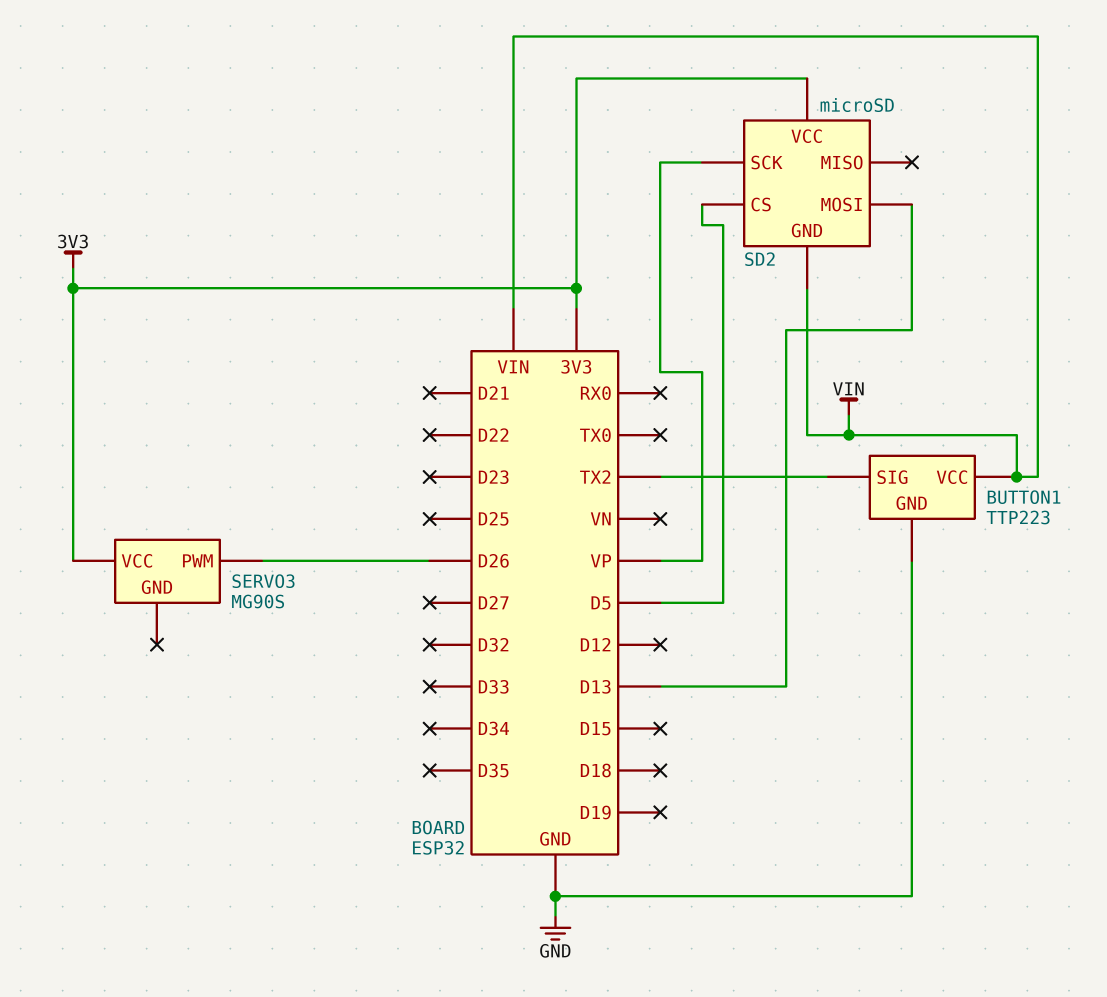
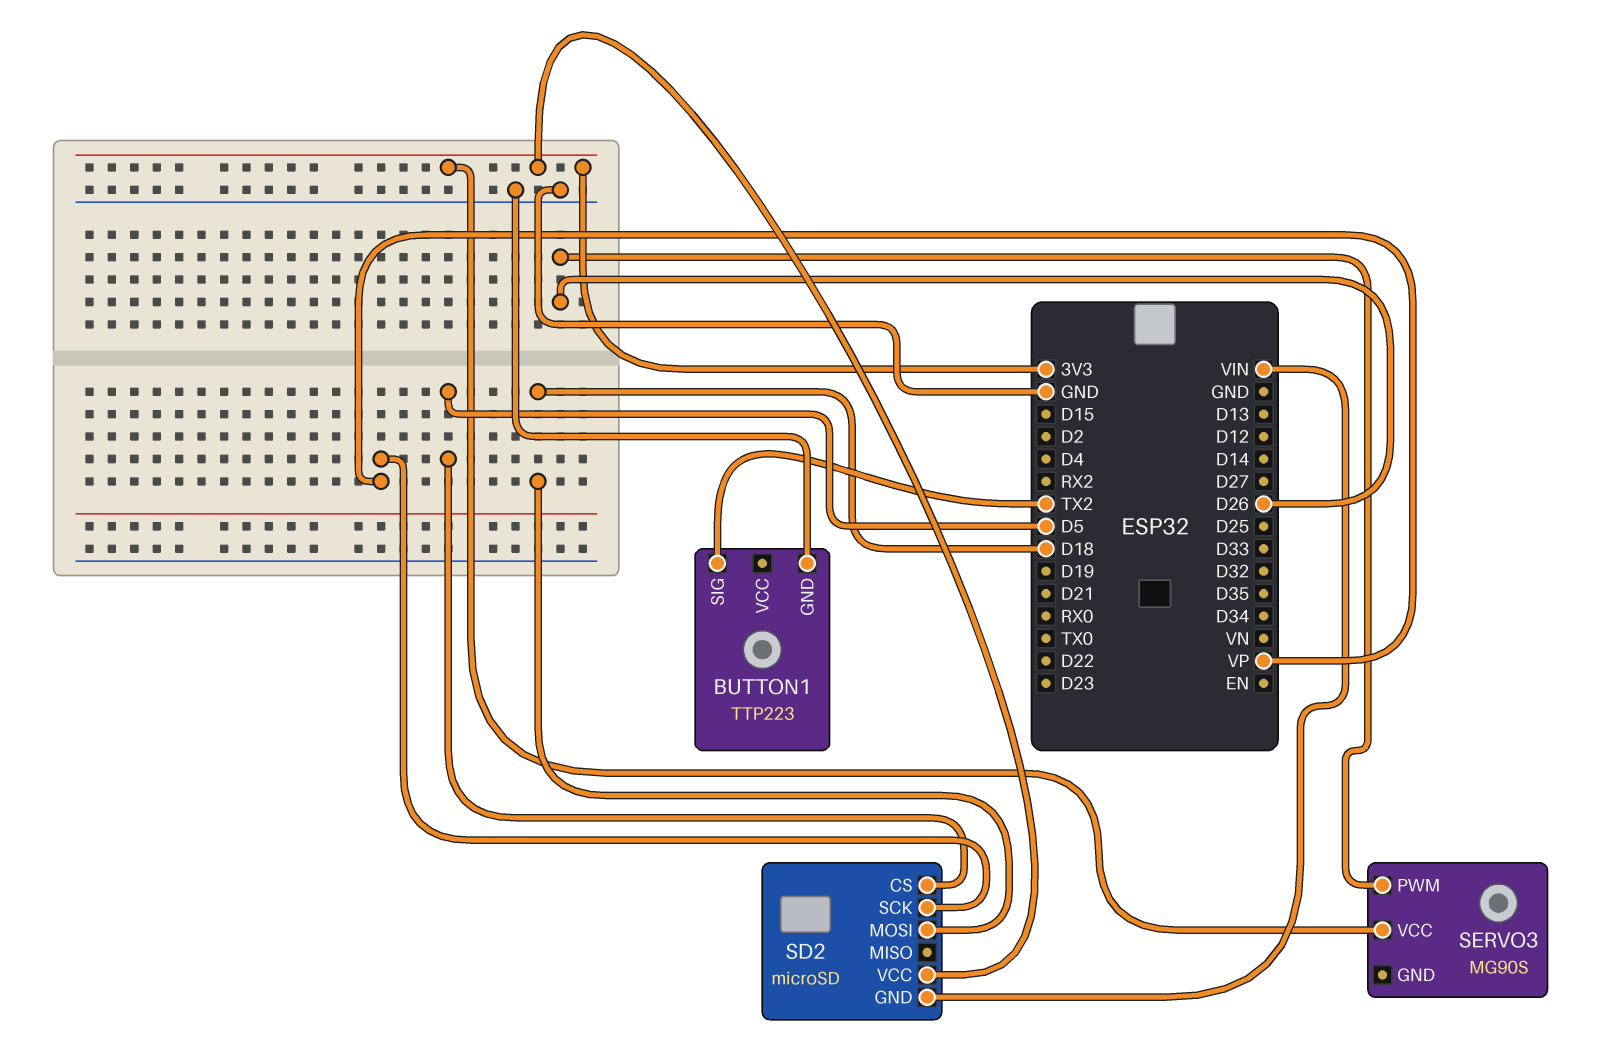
BUTTON1 pin VCC: VIN -> none
SD2 pin MOSI: D13 -> D18

